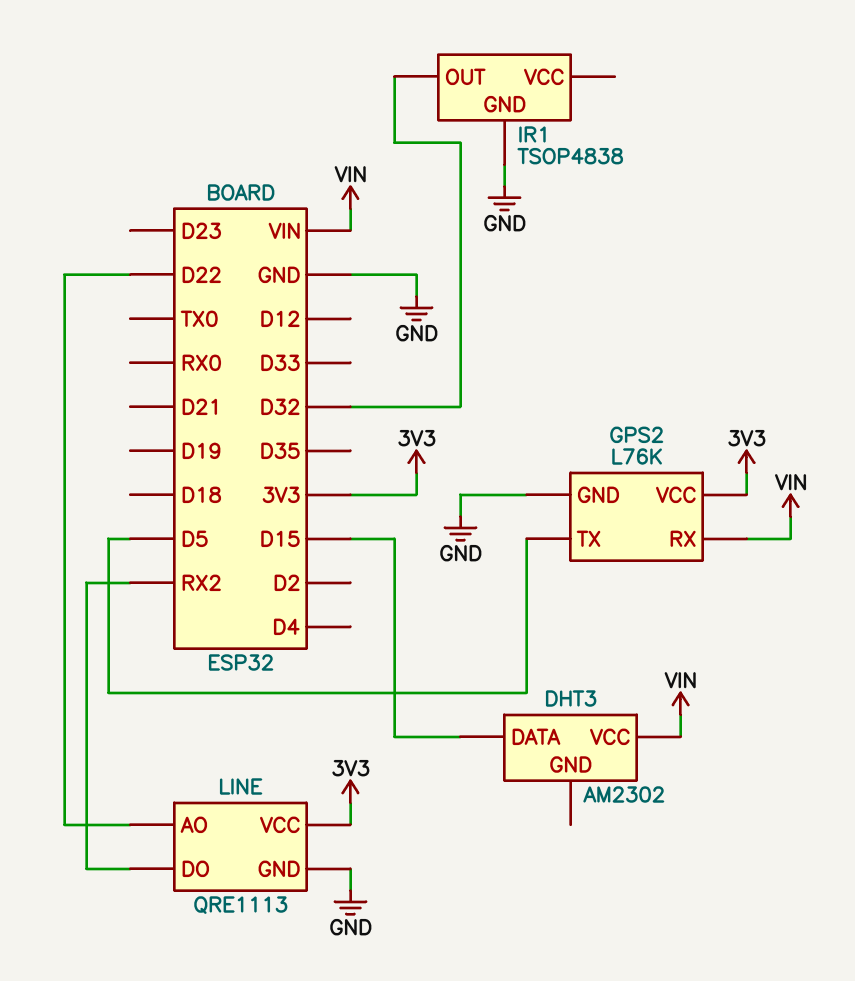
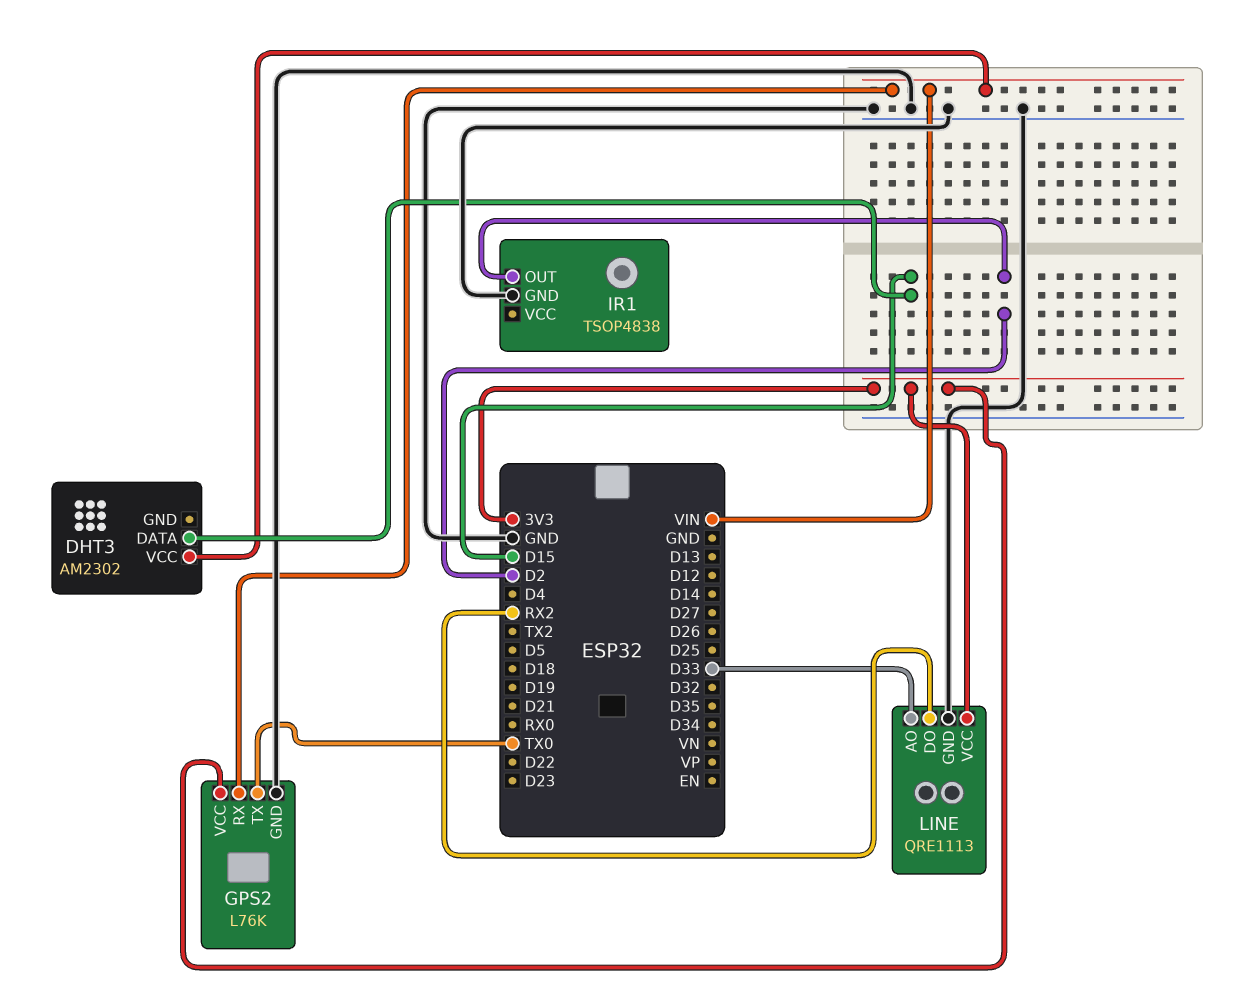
GPS2 pin TX: D5 -> TX0
IR1 pin OUT: D32 -> D2
LINE pin AO: D22 -> D33

